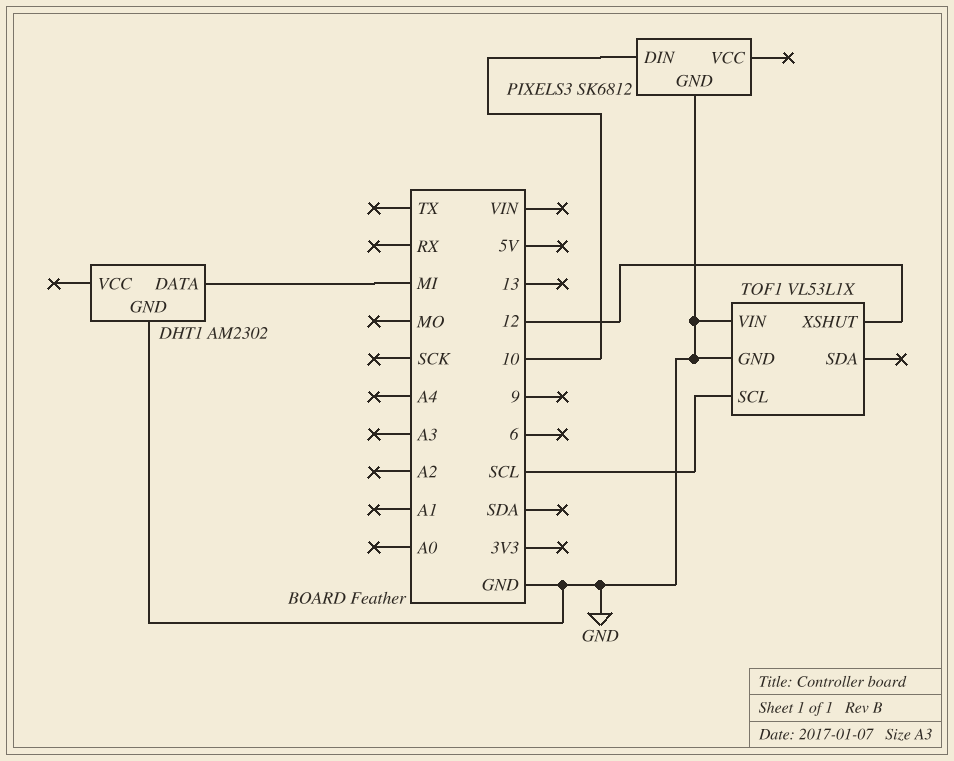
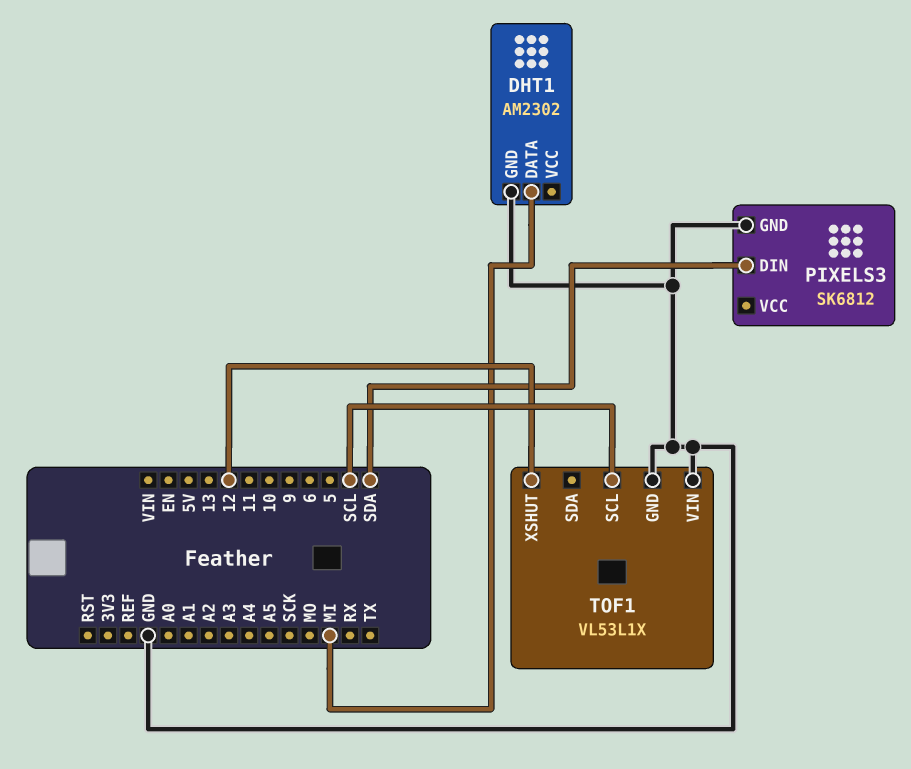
PIXELS3 pin DIN: 10 -> SDA

